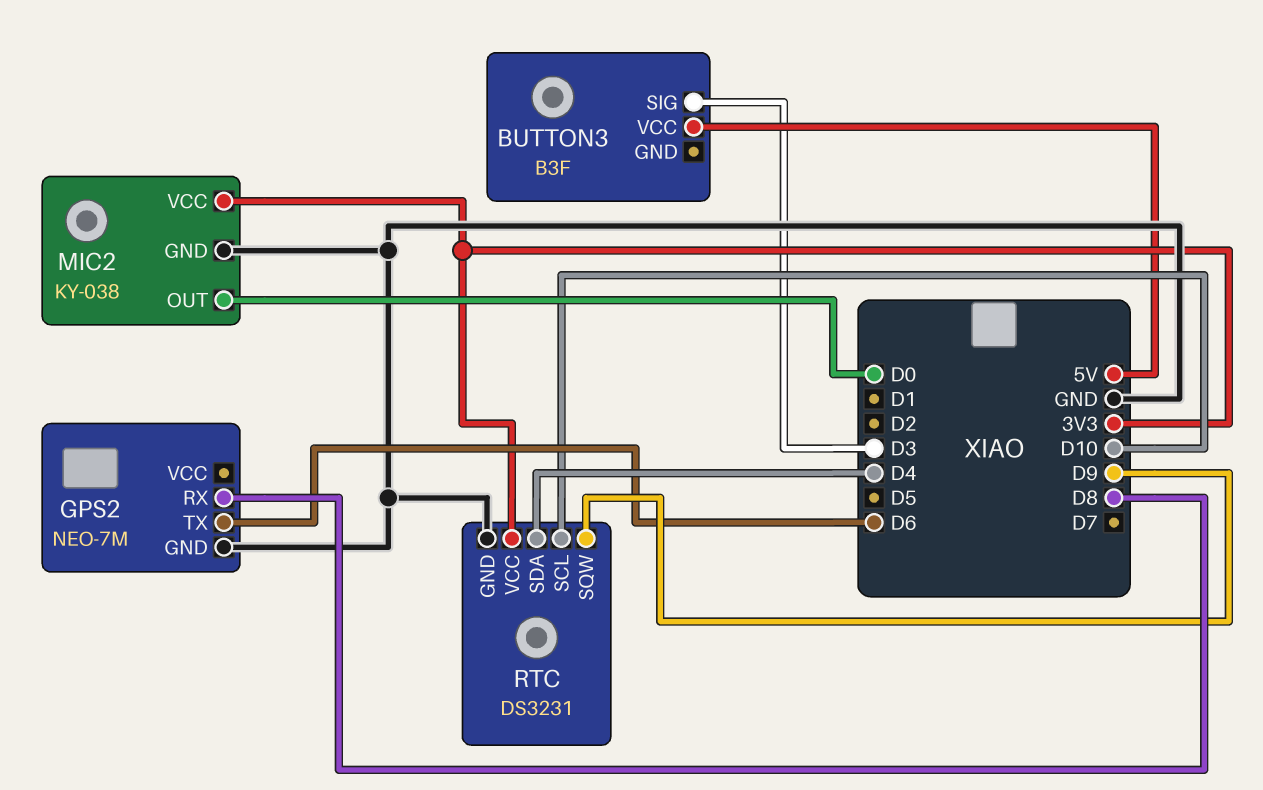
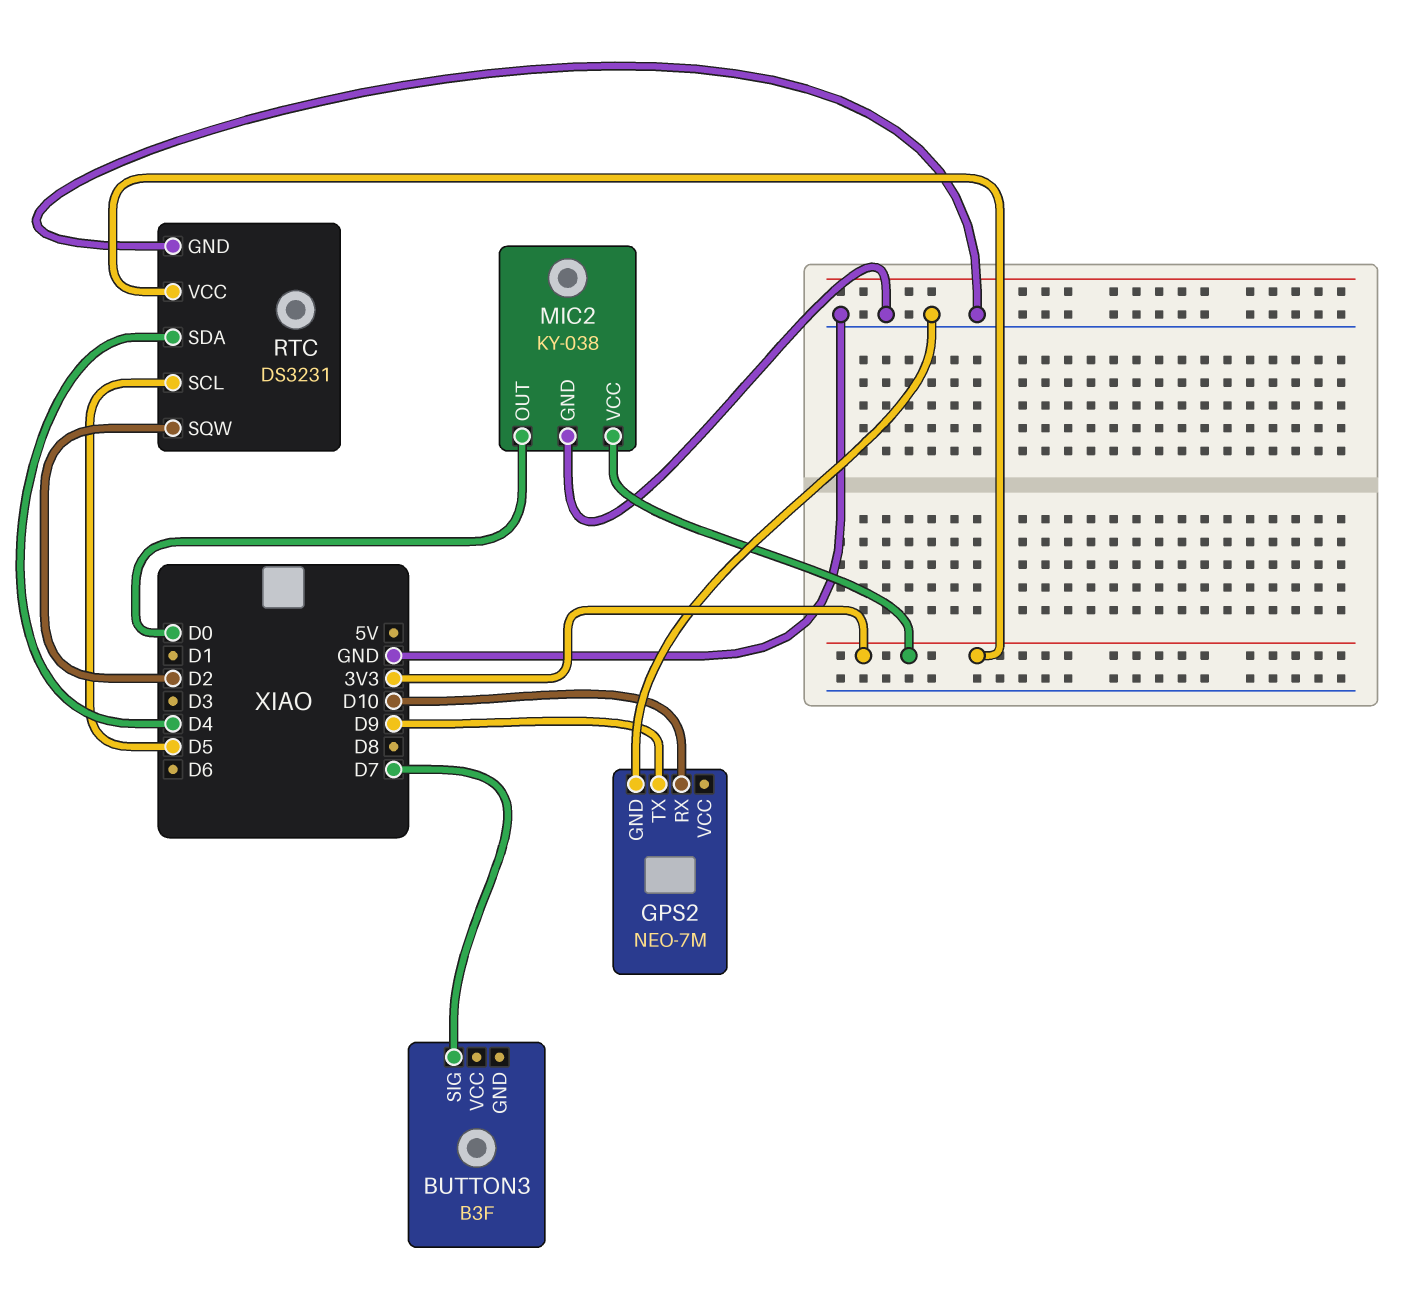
BUTTON3 pin SIG: D3 -> D7
BUTTON3 pin VCC: 5V -> none
GPS2 pin RX: D8 -> D10
GPS2 pin TX: D6 -> D9
RTC pin SCL: D10 -> D5
RTC pin SQW: D9 -> D2

